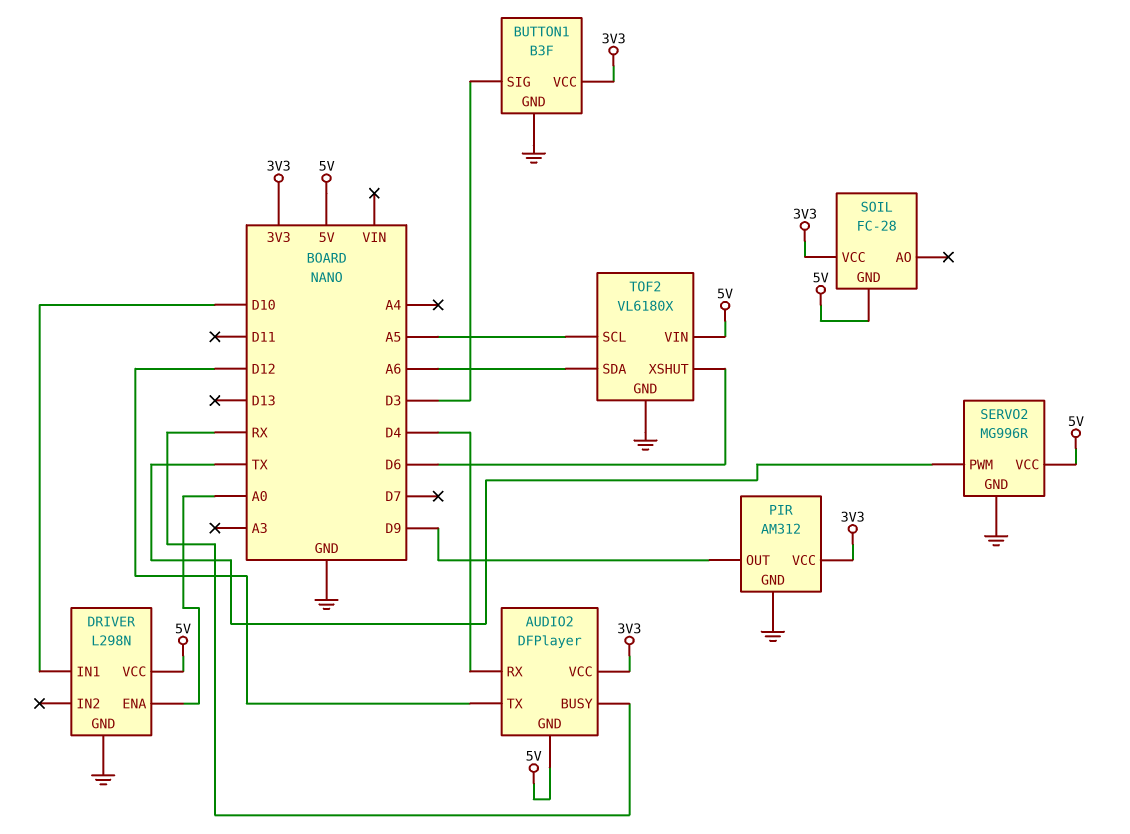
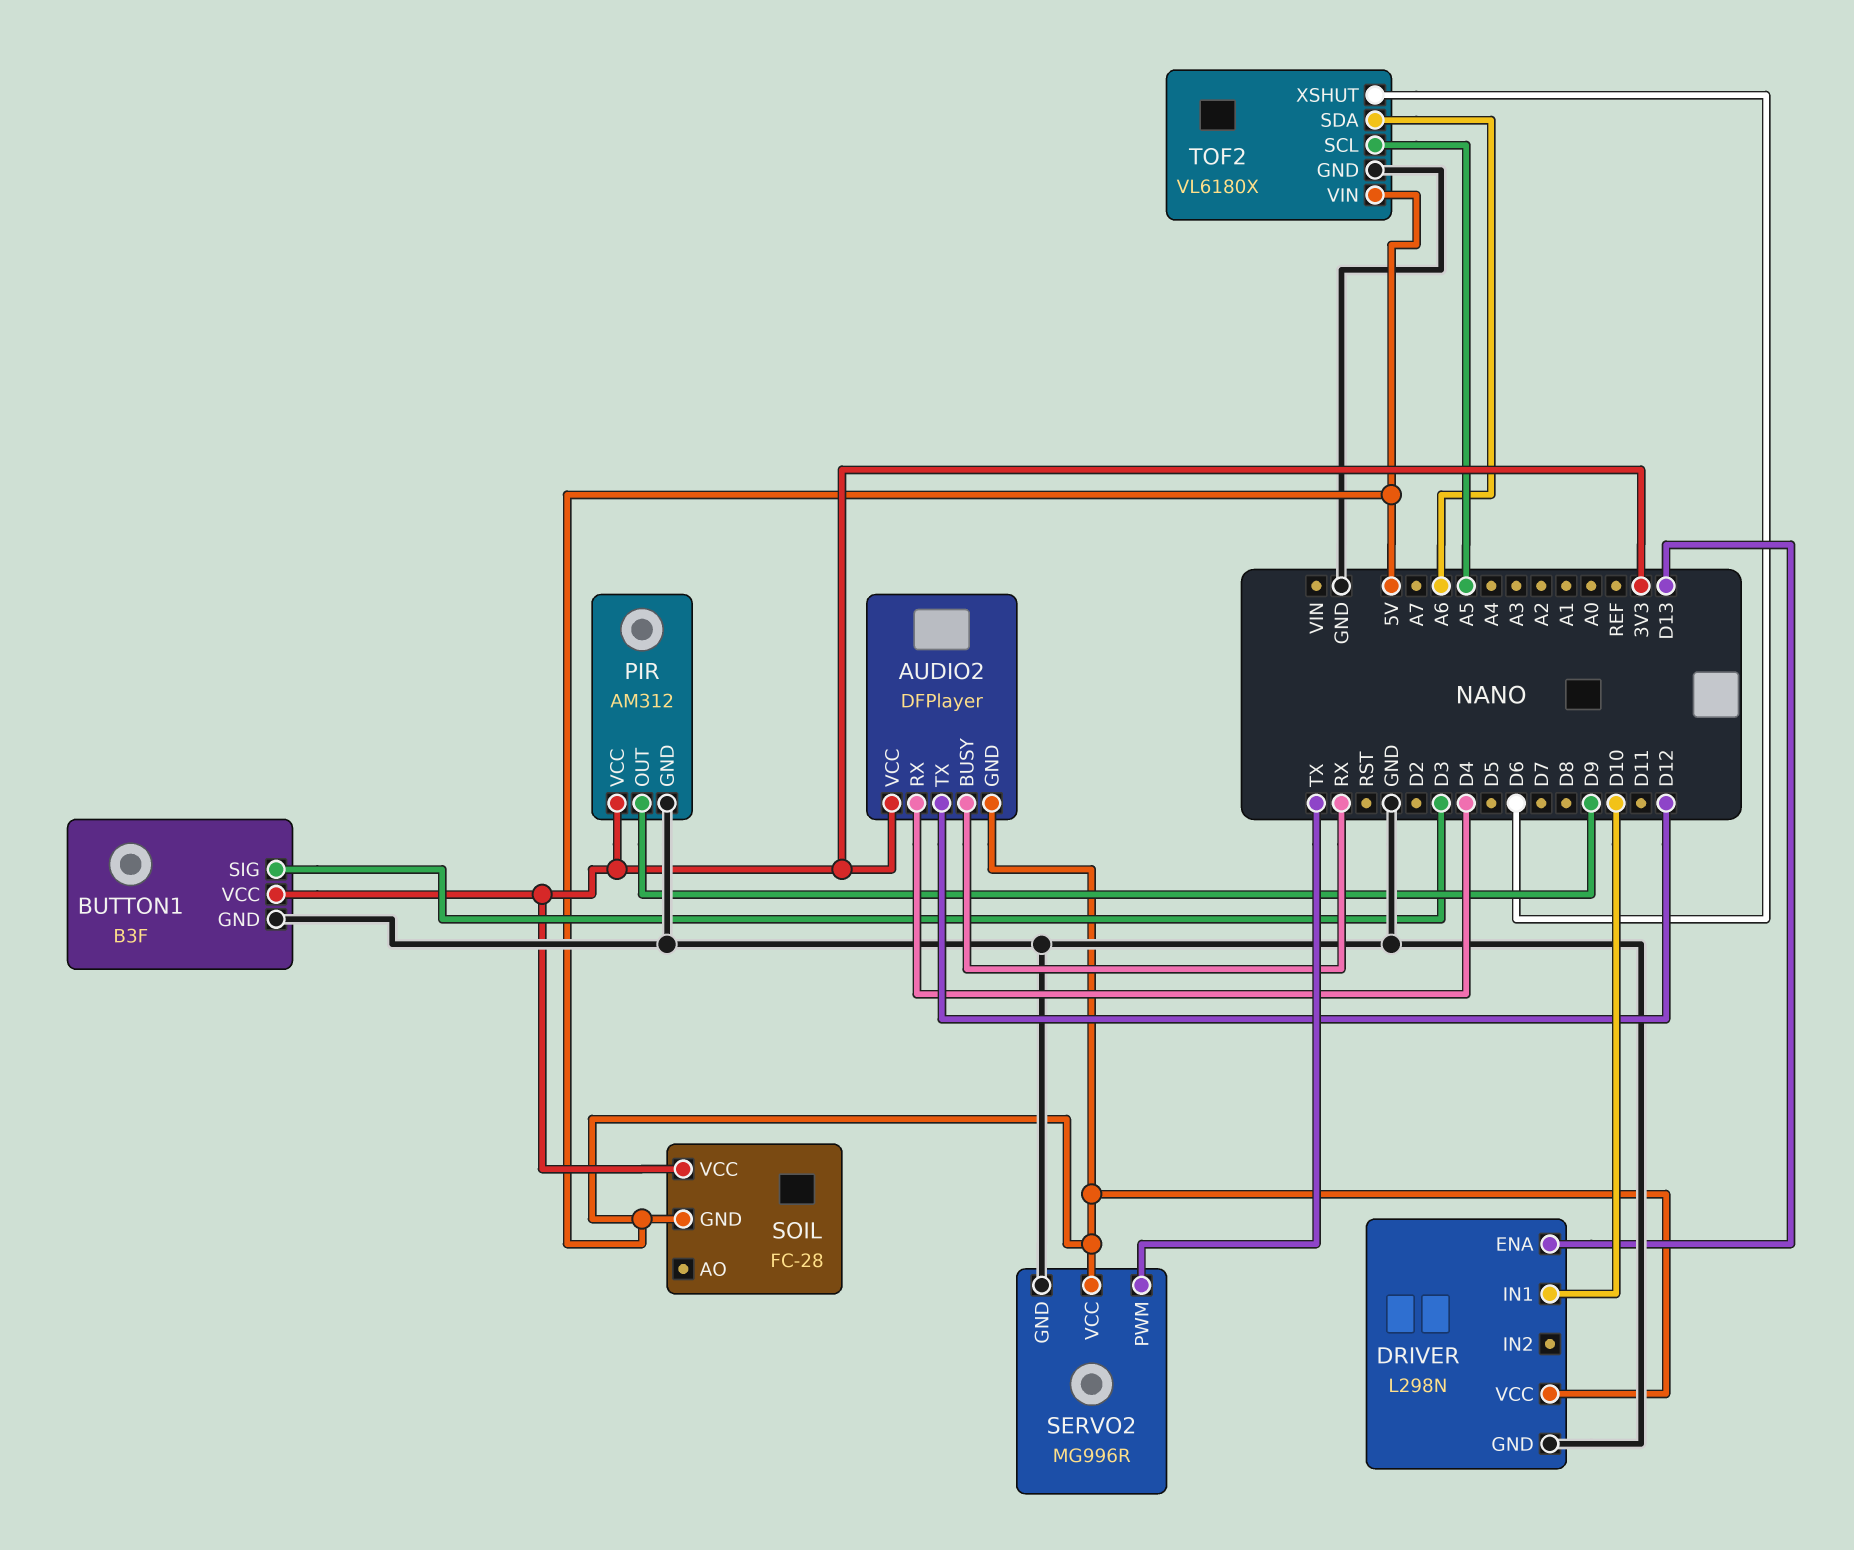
DRIVER pin ENA: A0 -> D13

